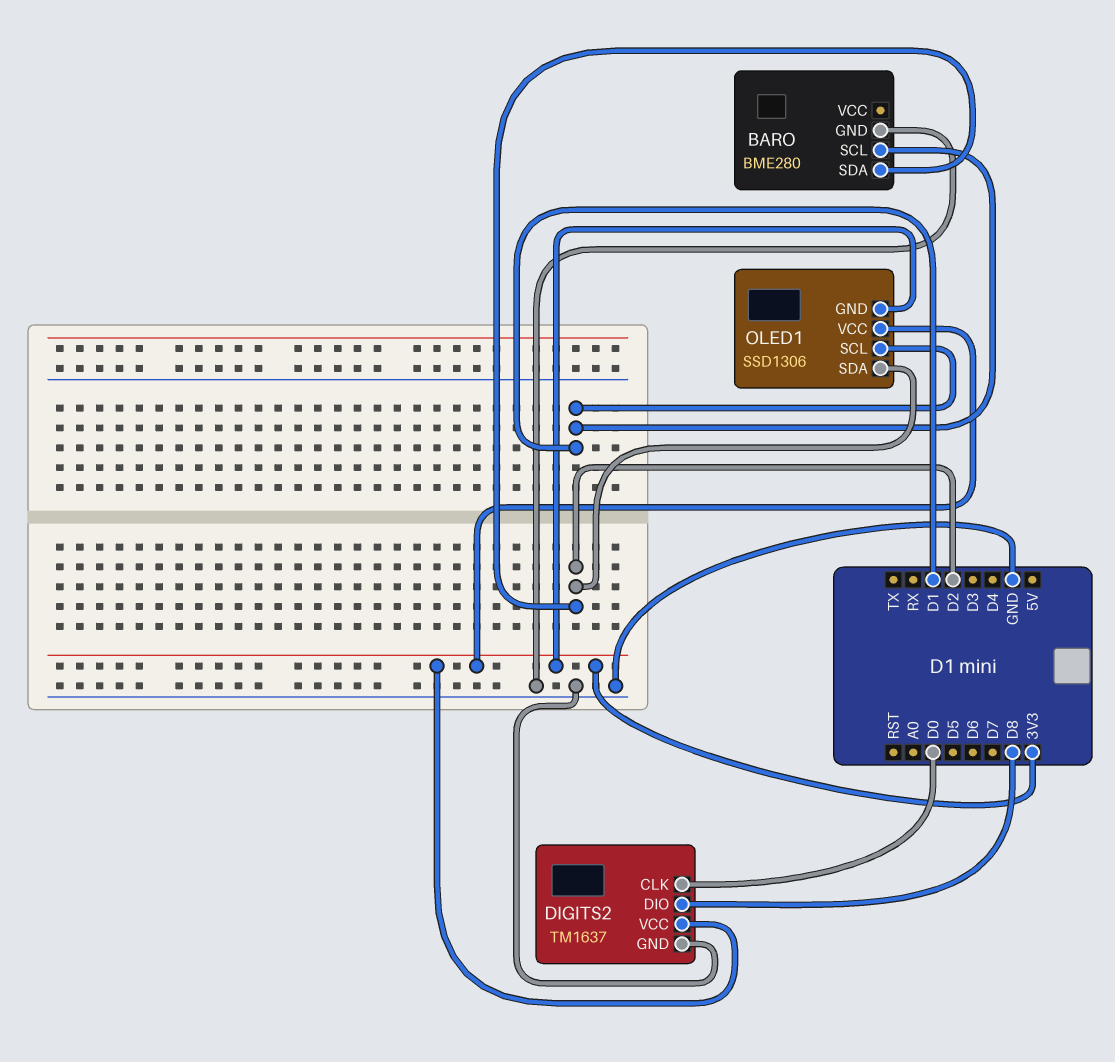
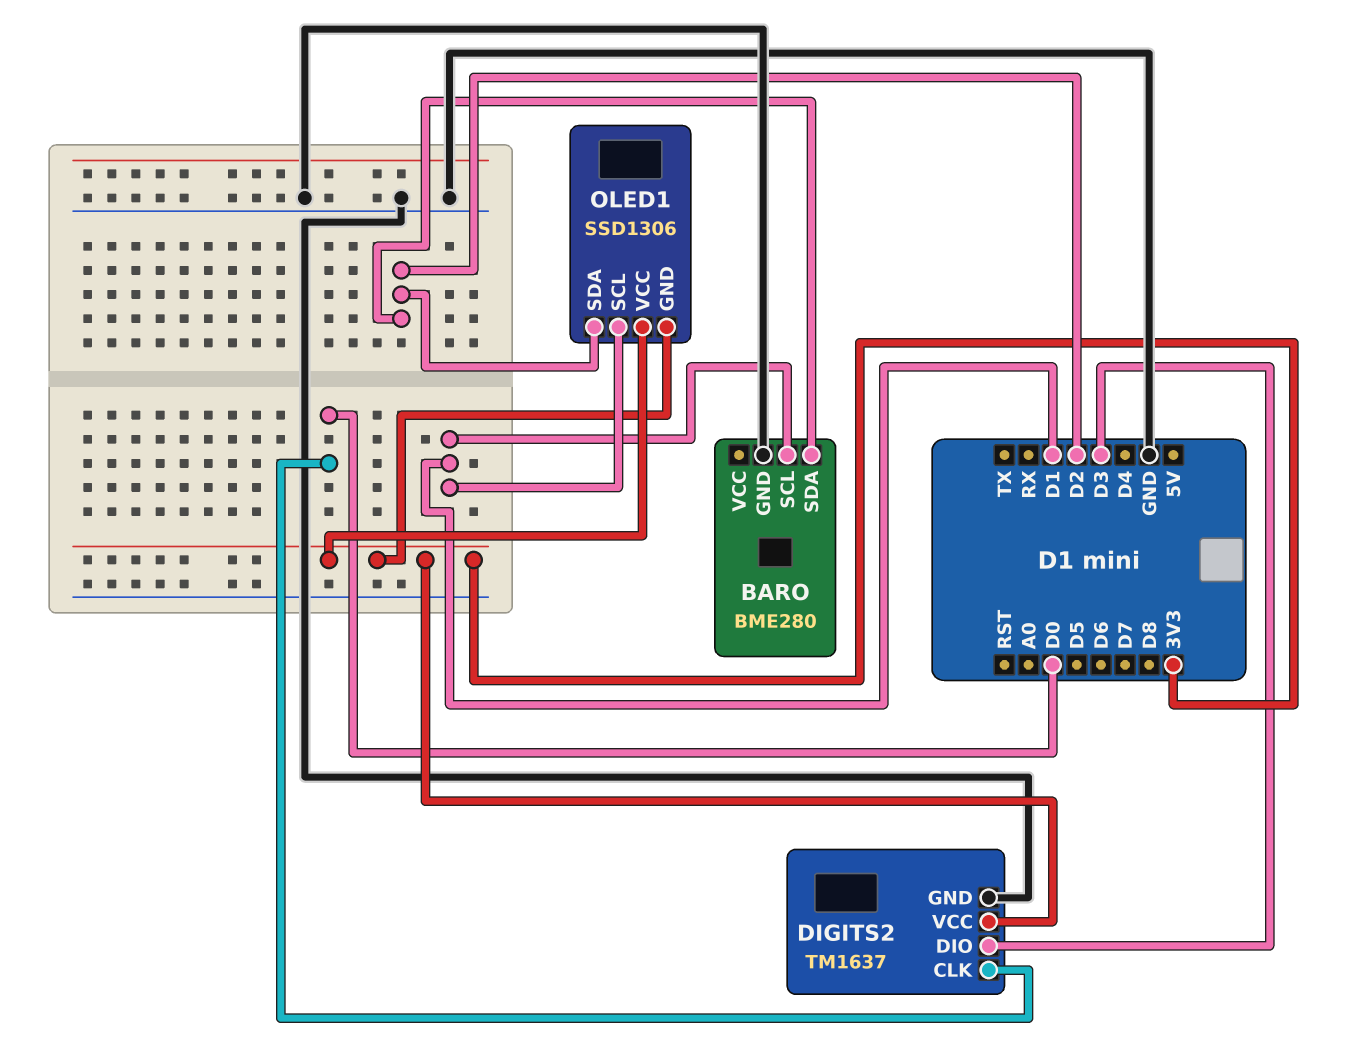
DIGITS2 pin DIO: D8 -> D3

